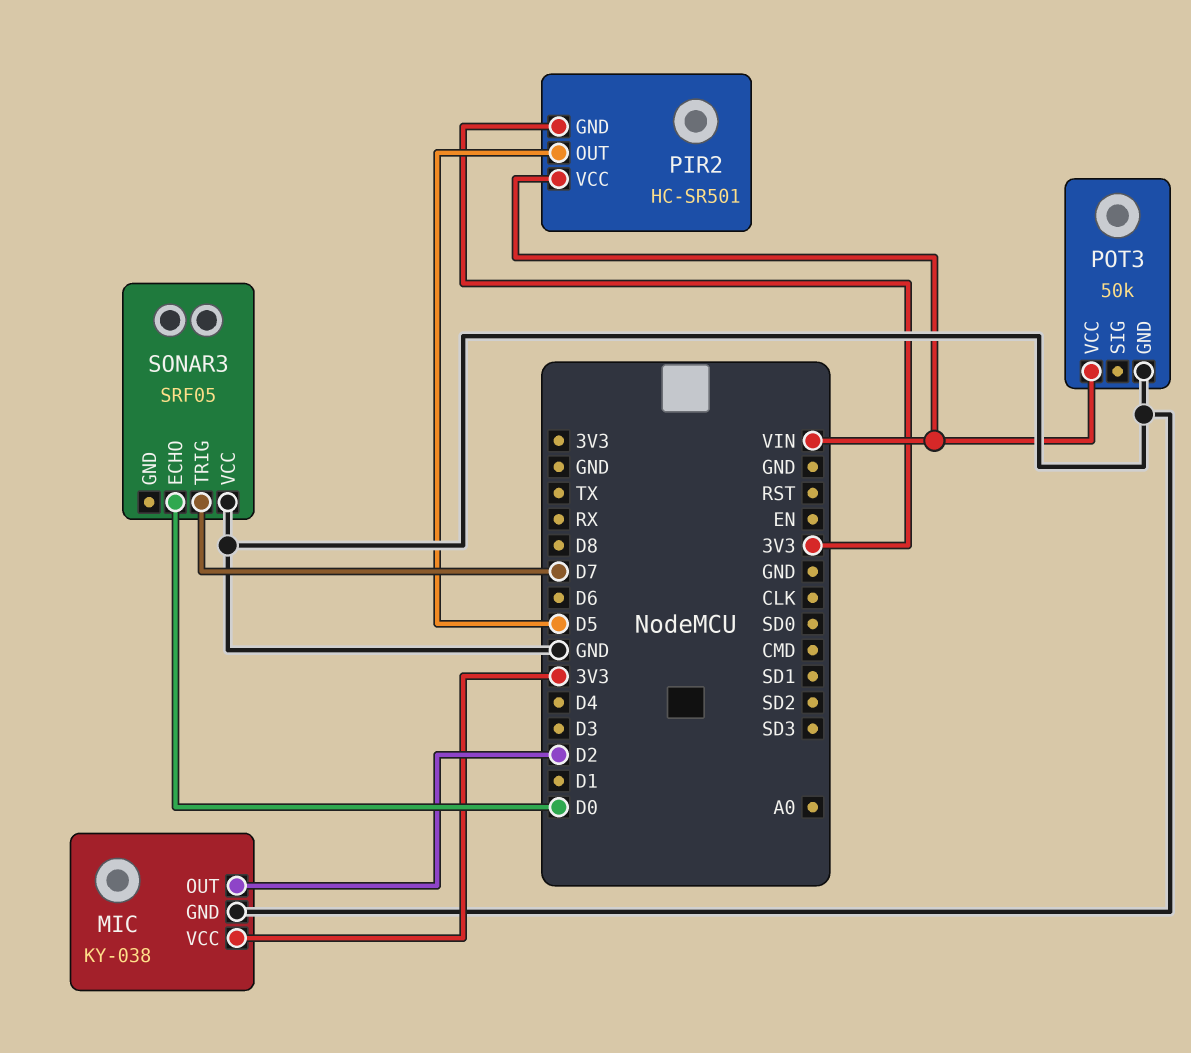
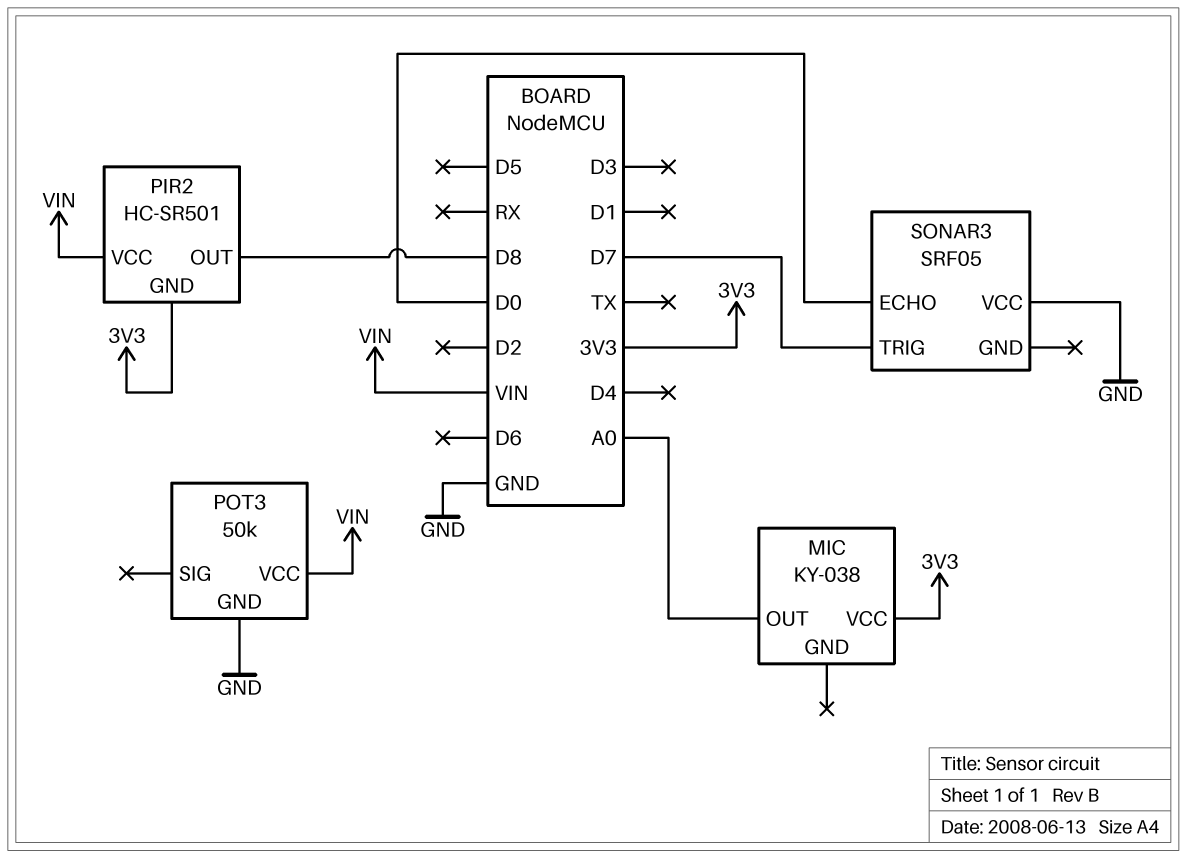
MIC pin GND: GND -> none
MIC pin OUT: D2 -> A0
PIR2 pin OUT: D5 -> D8

